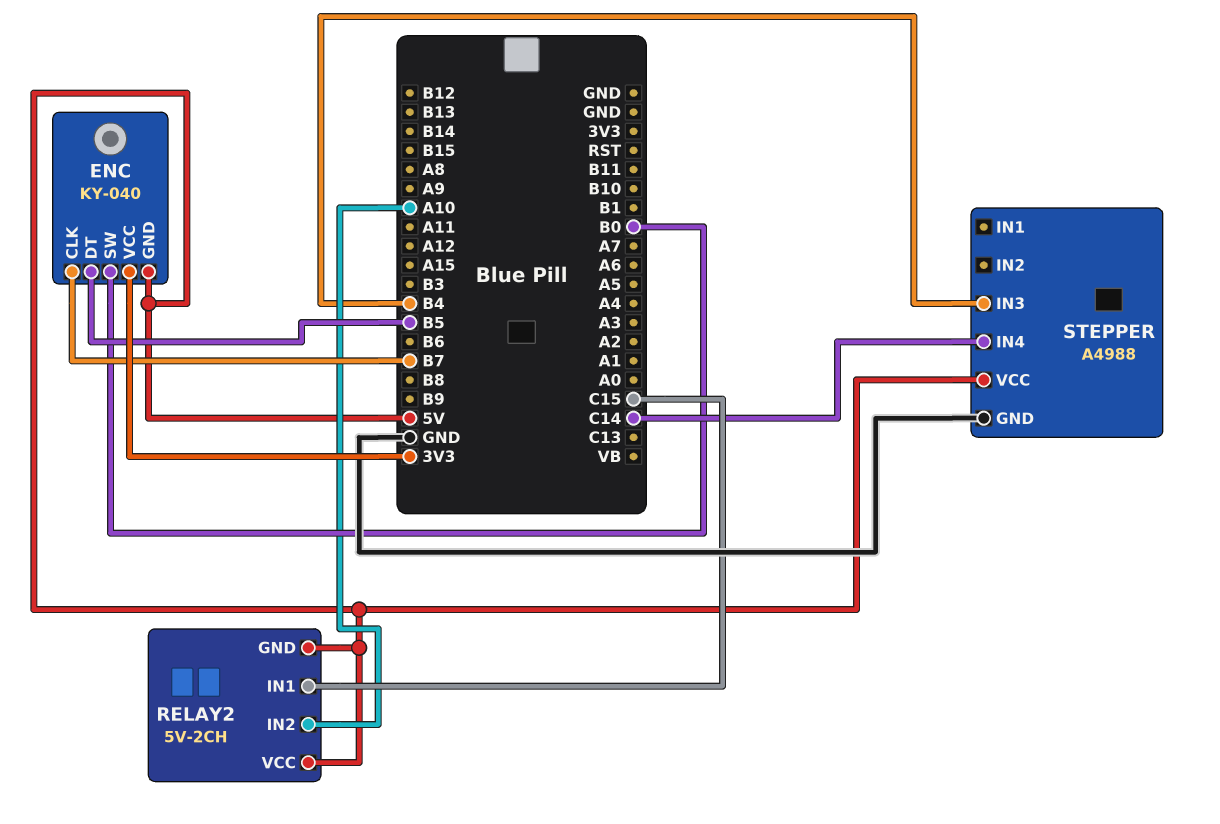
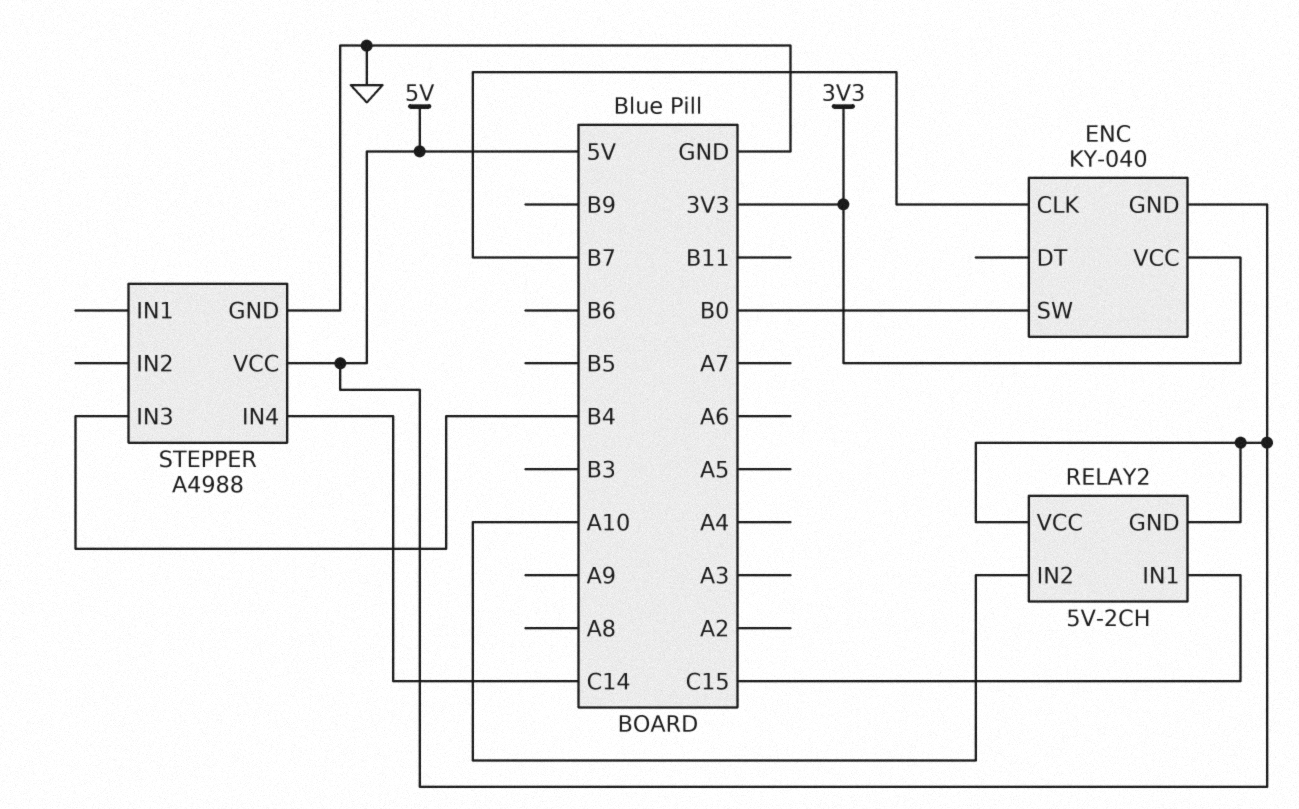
ENC pin DT: B5 -> none

